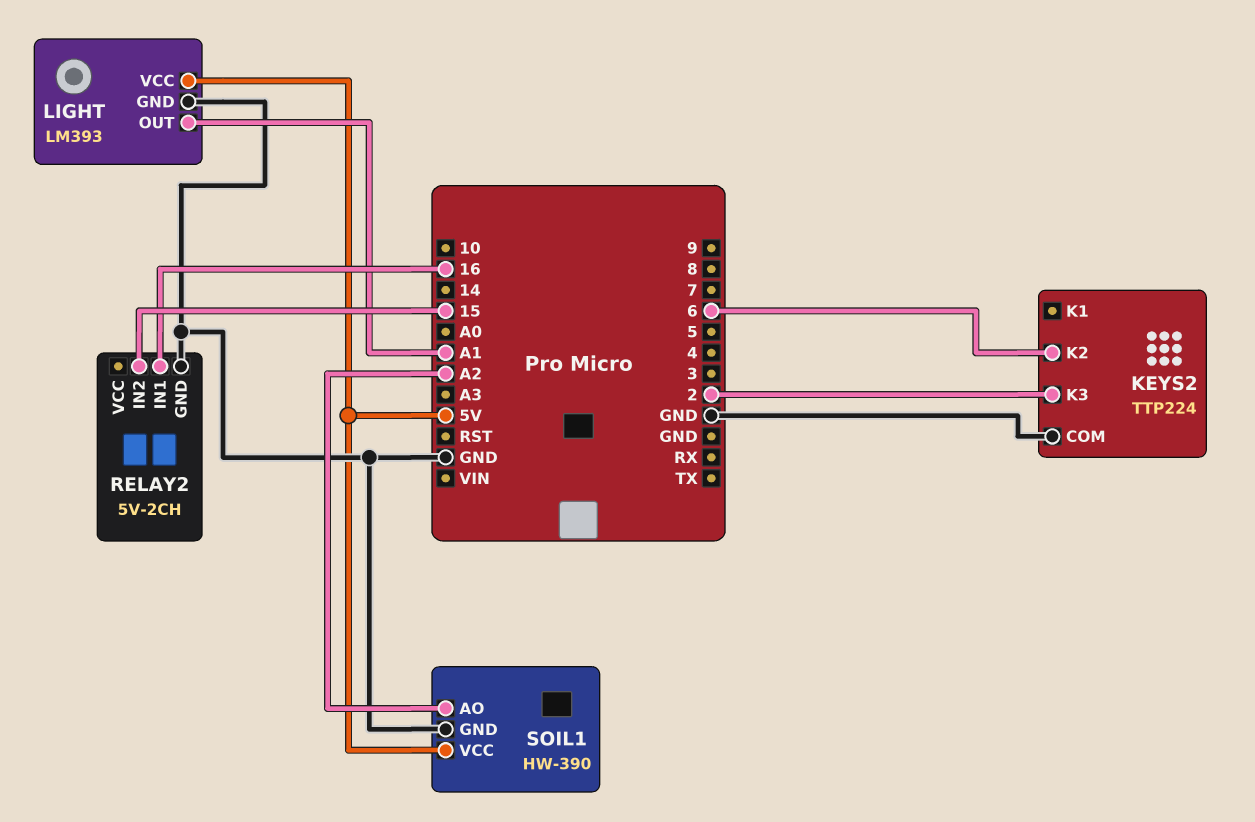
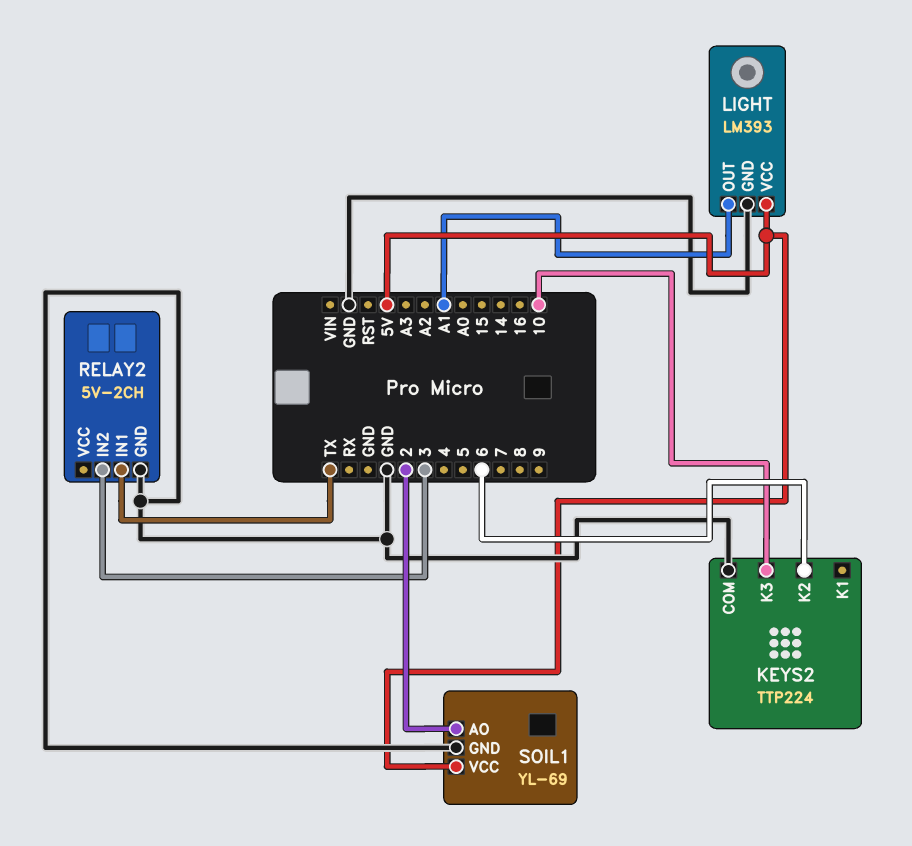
KEYS2 pin K3: 2 -> 10
RELAY2 pin IN1: 16 -> TX
RELAY2 pin IN2: 15 -> 3
SOIL1: HW-390 -> YL-69
SOIL1 pin AO: A2 -> 2

